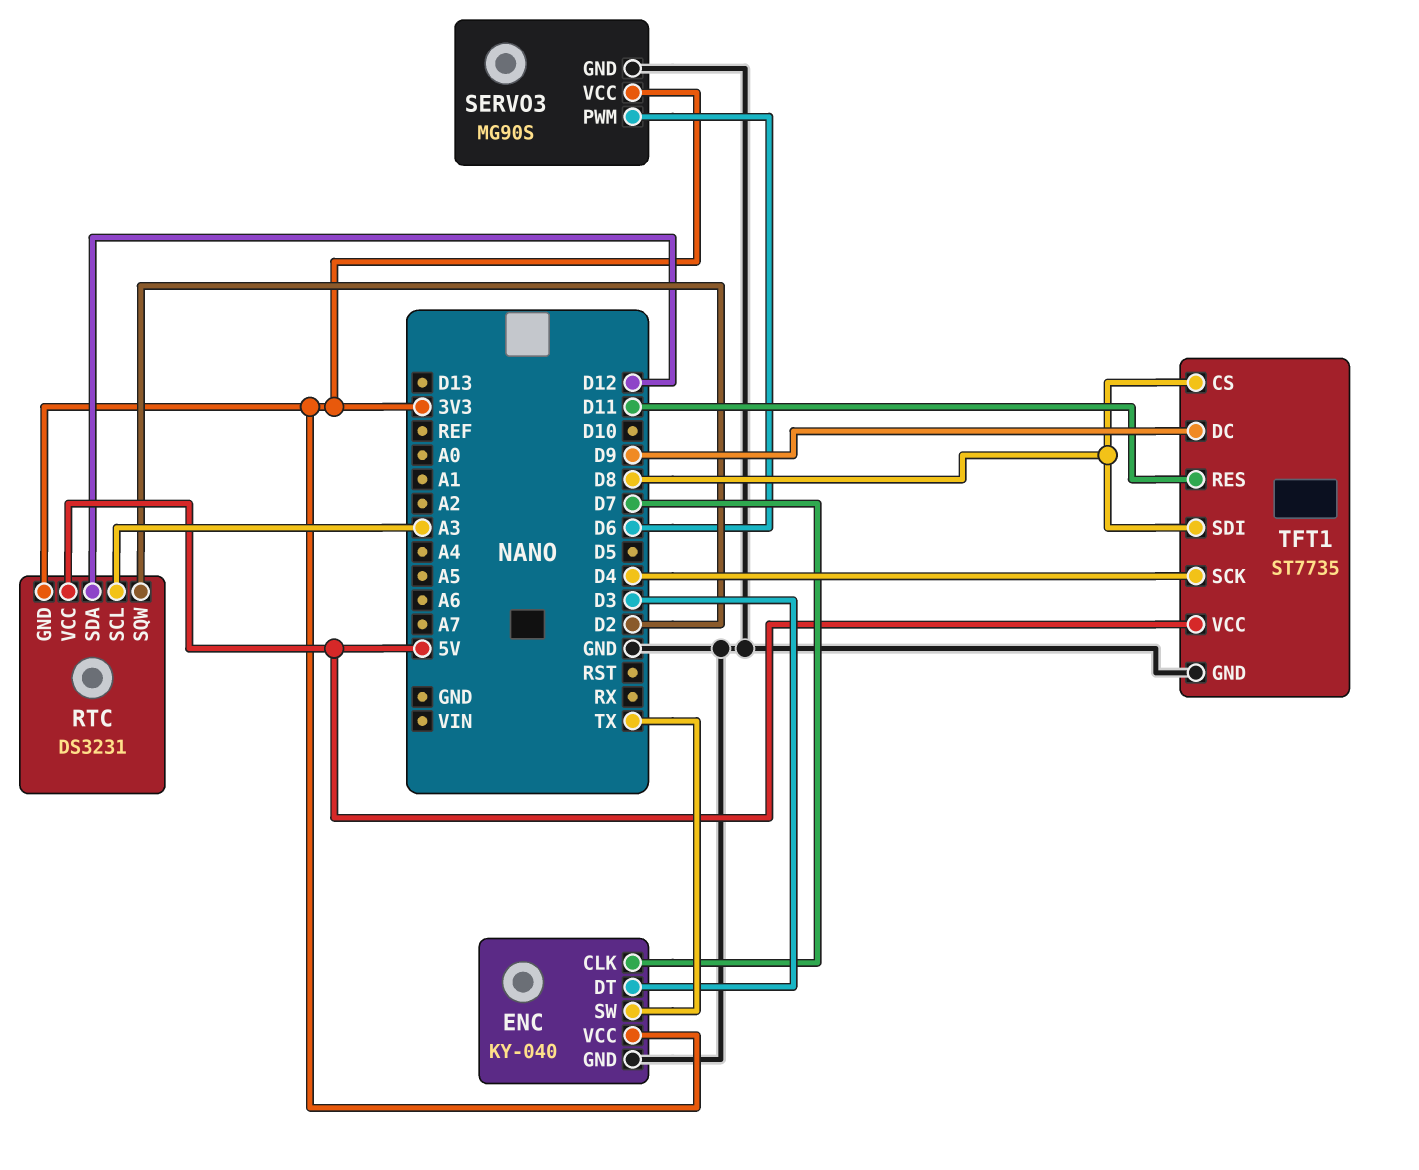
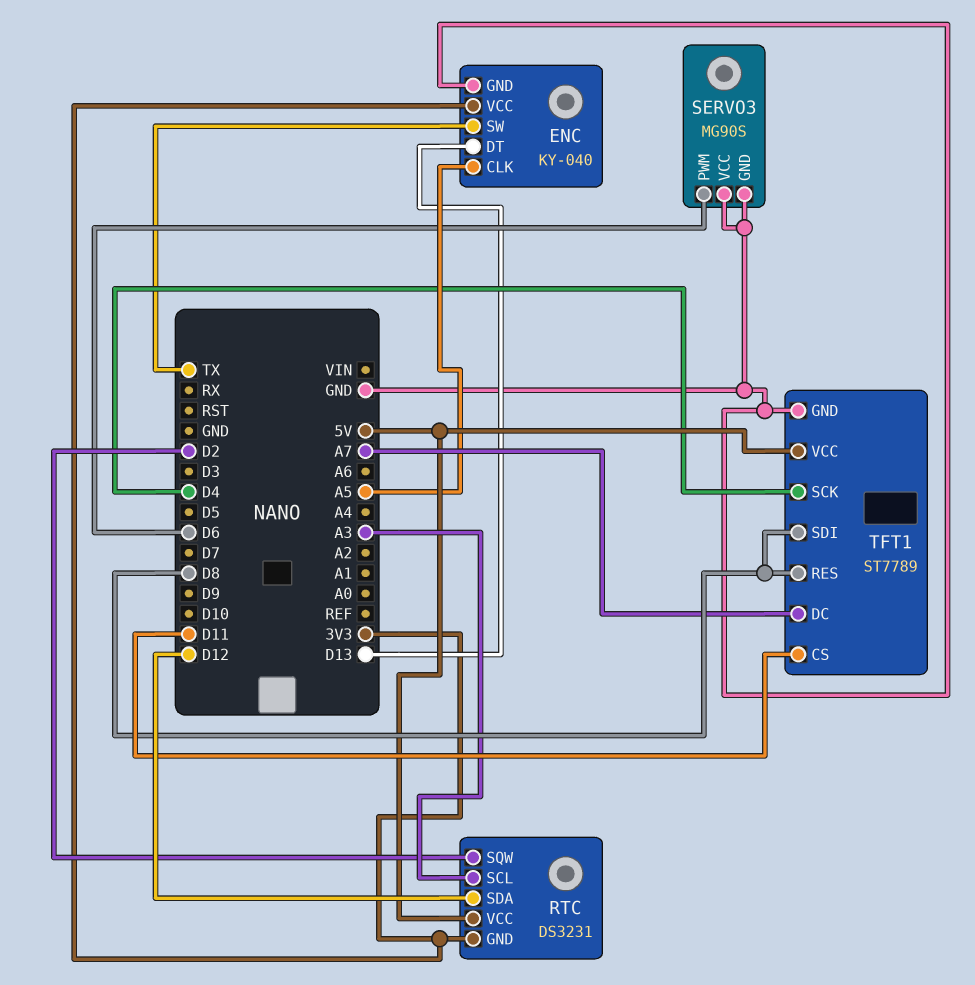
ENC pin CLK: D7 -> A5
ENC pin DT: D3 -> D13
SERVO3 pin VCC: 3V3 -> GND
TFT1: ST7735 -> ST7789
TFT1 pin CS: D8 -> D11
TFT1 pin DC: D9 -> A7
TFT1 pin RES: D11 -> D8

